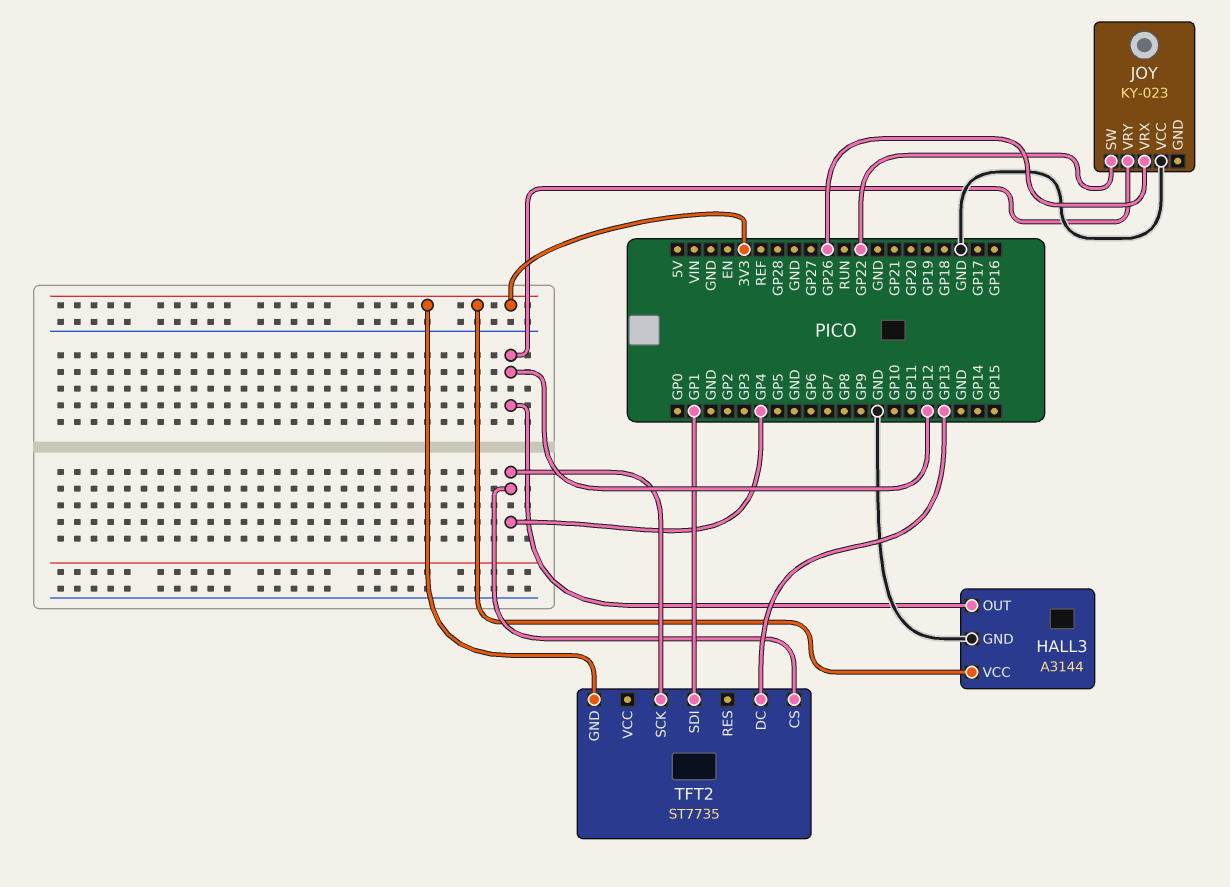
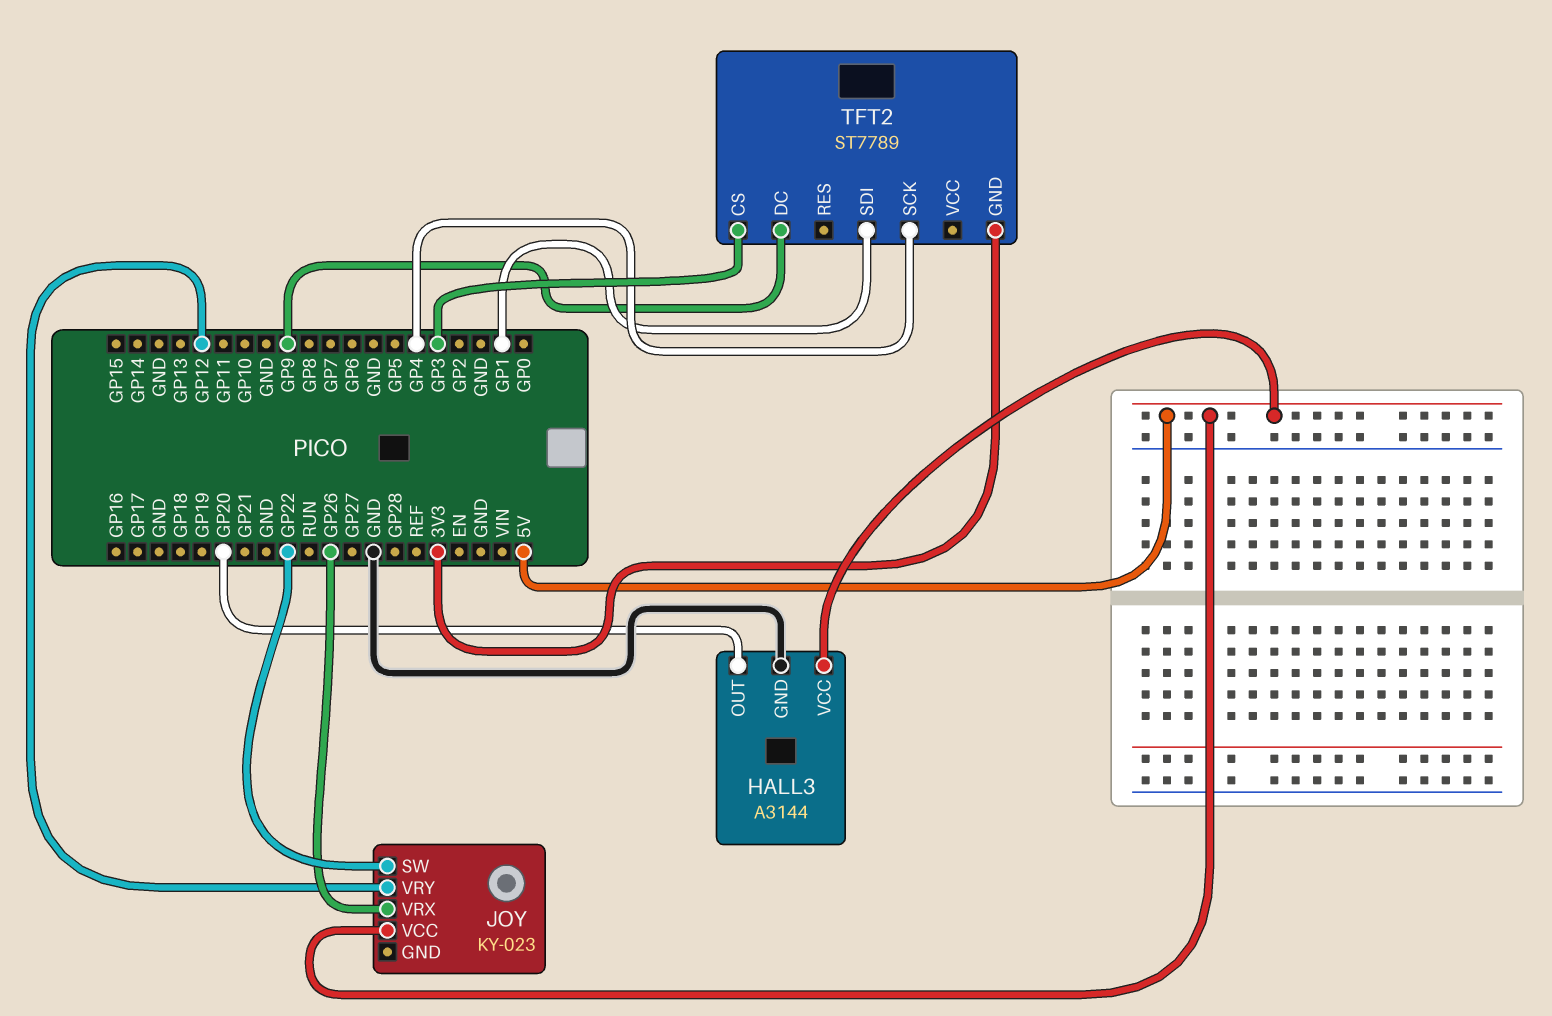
HALL3 pin OUT: GP12 -> GP20
HALL3 pin VCC: 3V3 -> 5V
JOY pin VCC: GND -> 5V
TFT2: ST7735 -> ST7789
TFT2 pin CS: GP4 -> GP3
TFT2 pin DC: GP13 -> GP9

